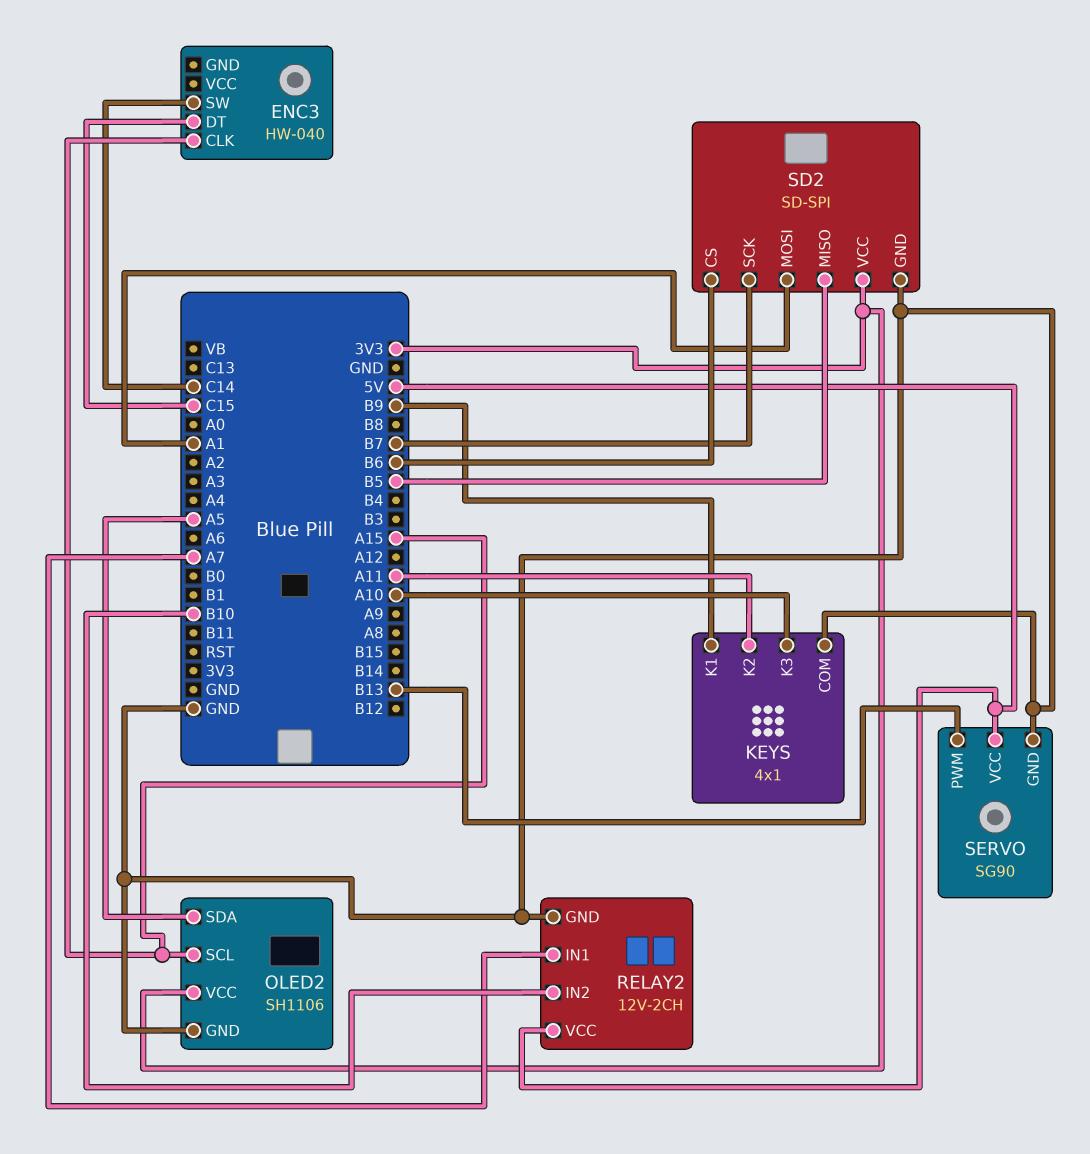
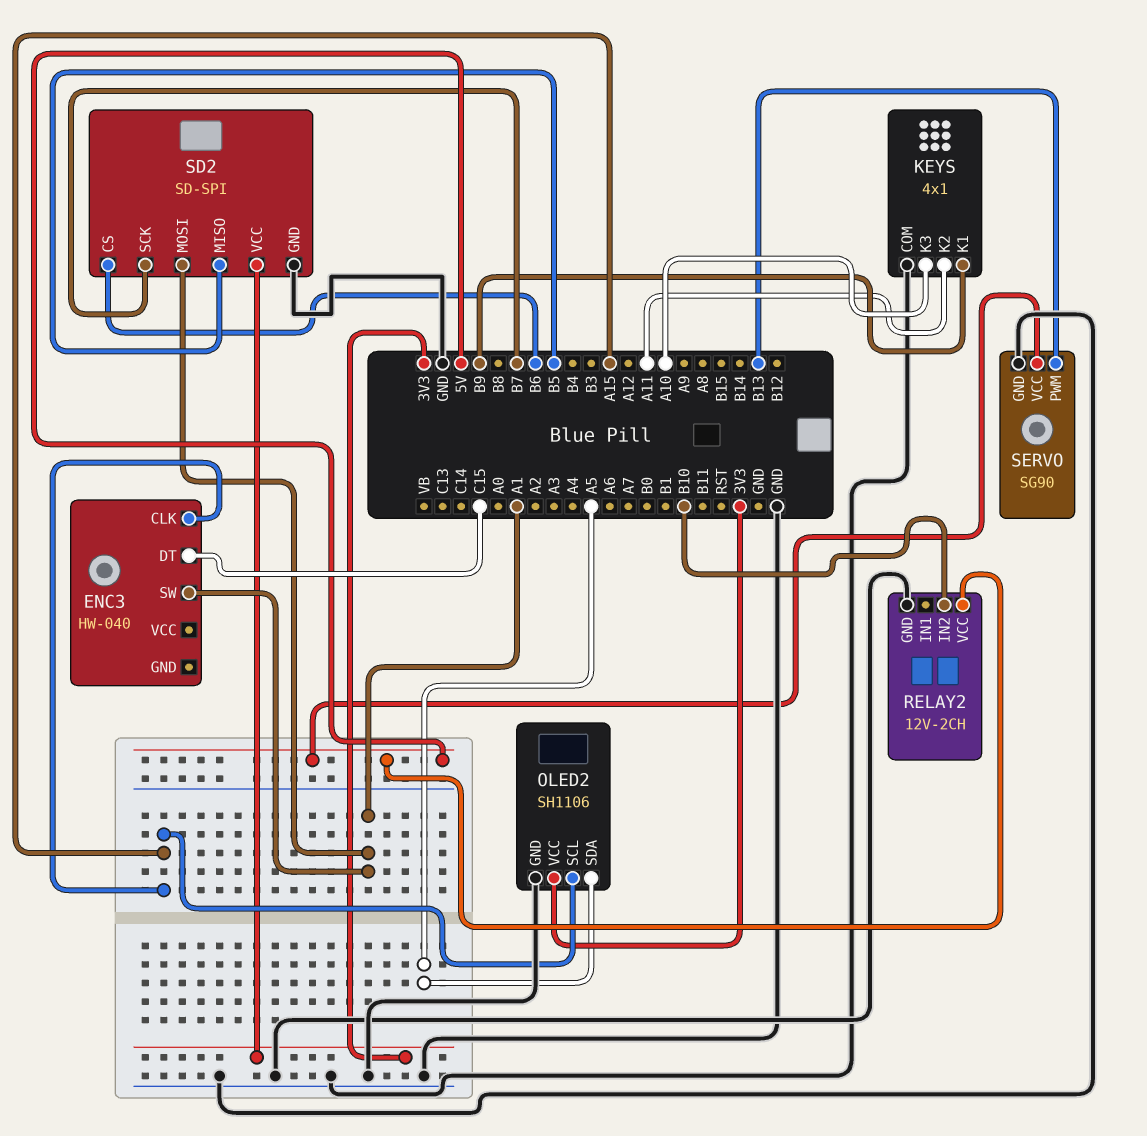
ENC3 pin SW: C14 -> A1
RELAY2 pin IN1: A7 -> none

